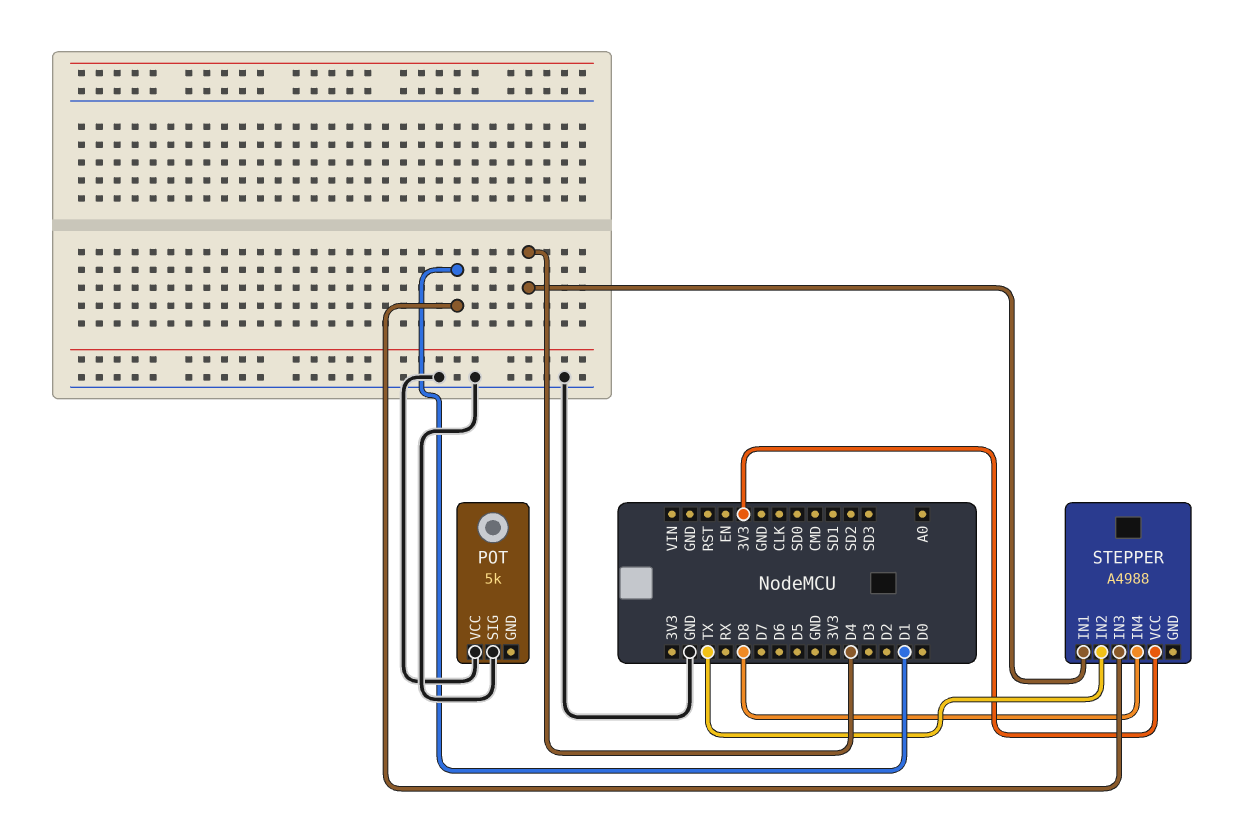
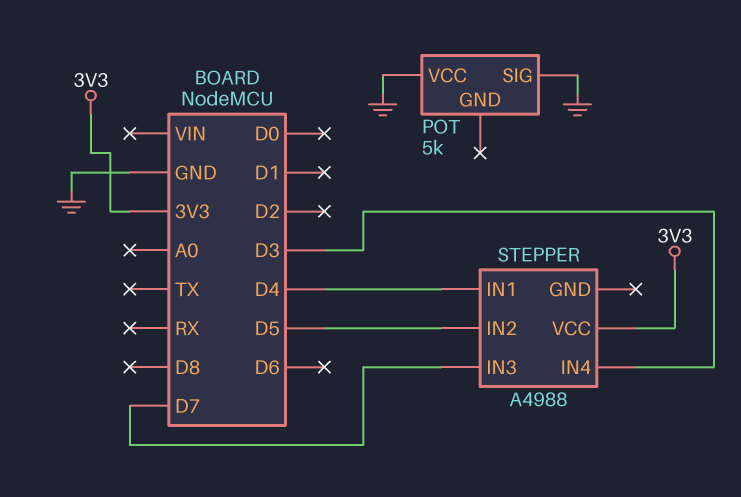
STEPPER pin IN2: TX -> D5
STEPPER pin IN3: D1 -> D7
STEPPER pin IN4: D8 -> D3

